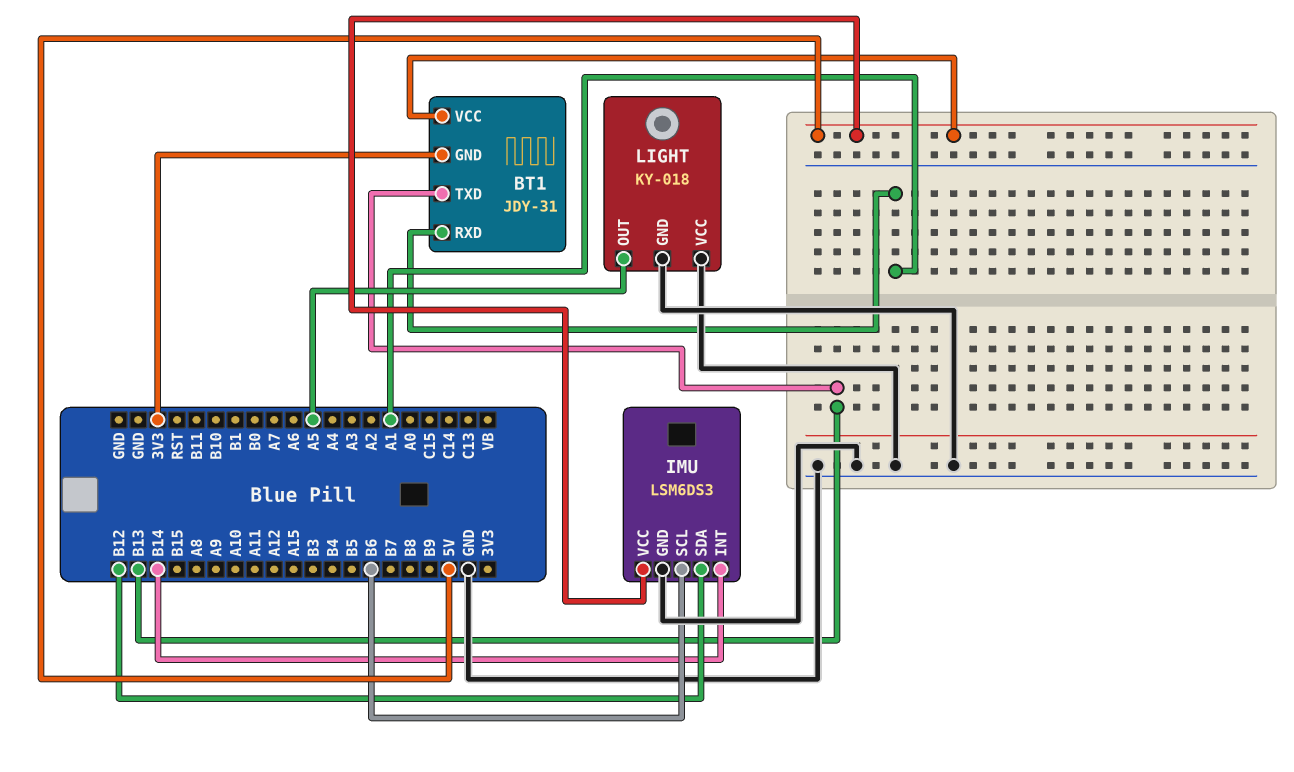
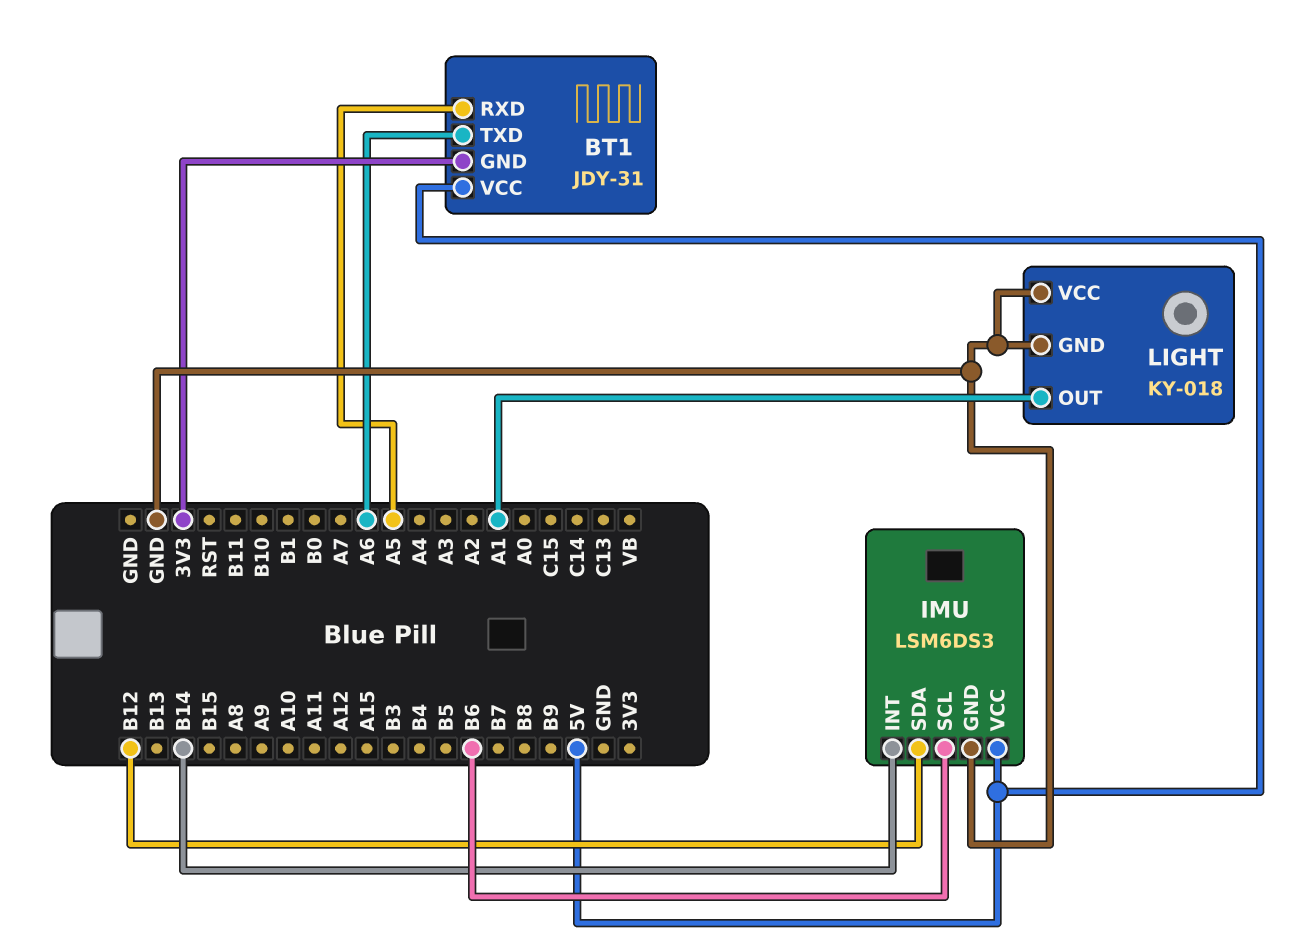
BT1 pin RXD: A1 -> A5
BT1 pin TXD: B13 -> A6
LIGHT pin OUT: A5 -> A1

